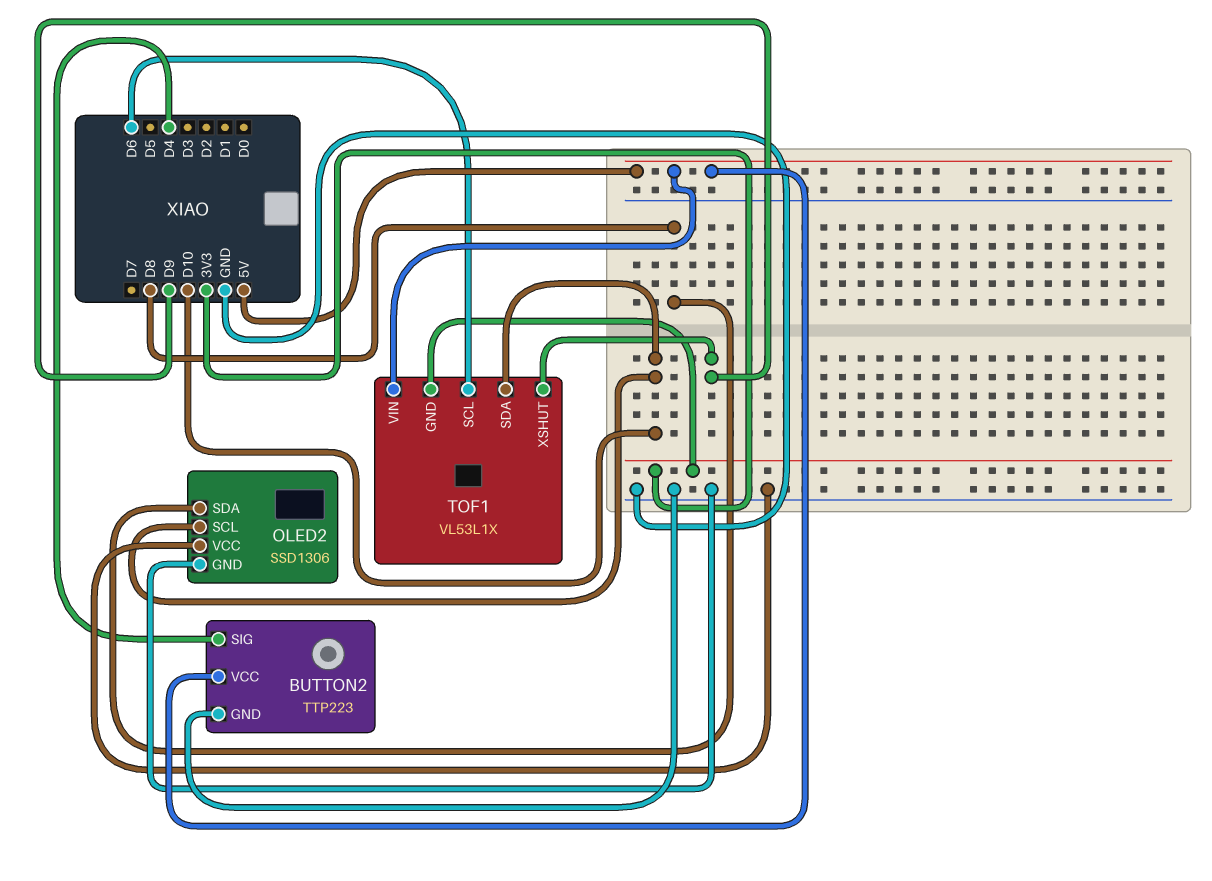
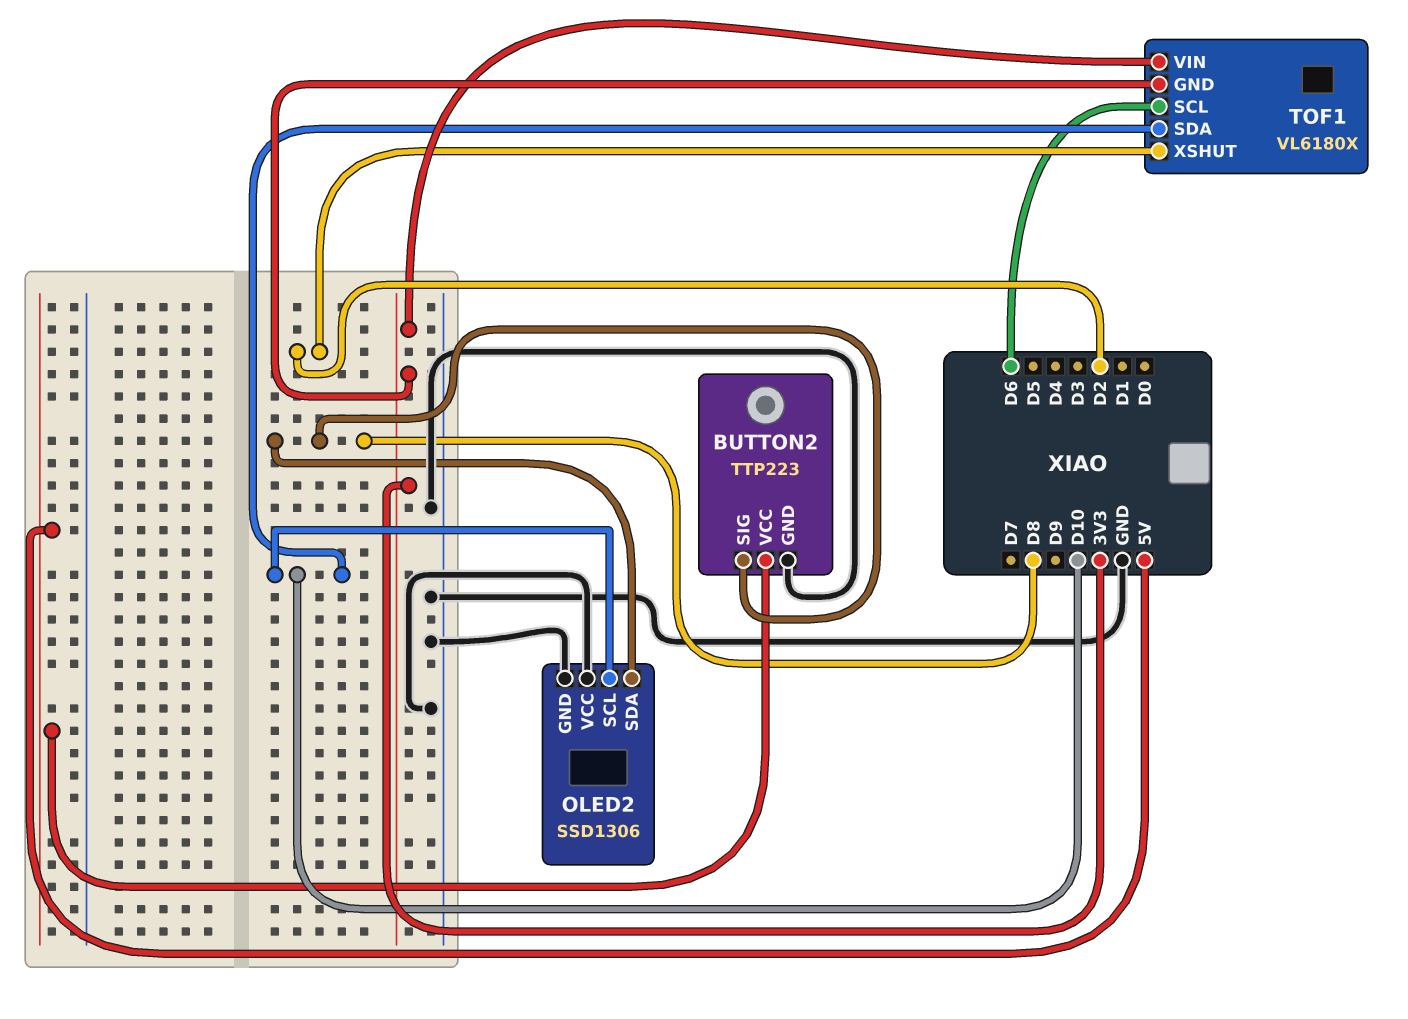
BUTTON2 pin SIG: D4 -> D8
TOF1: VL53L1X -> VL6180X
TOF1 pin VIN: 5V -> 3V3
TOF1 pin XSHUT: D9 -> D2

